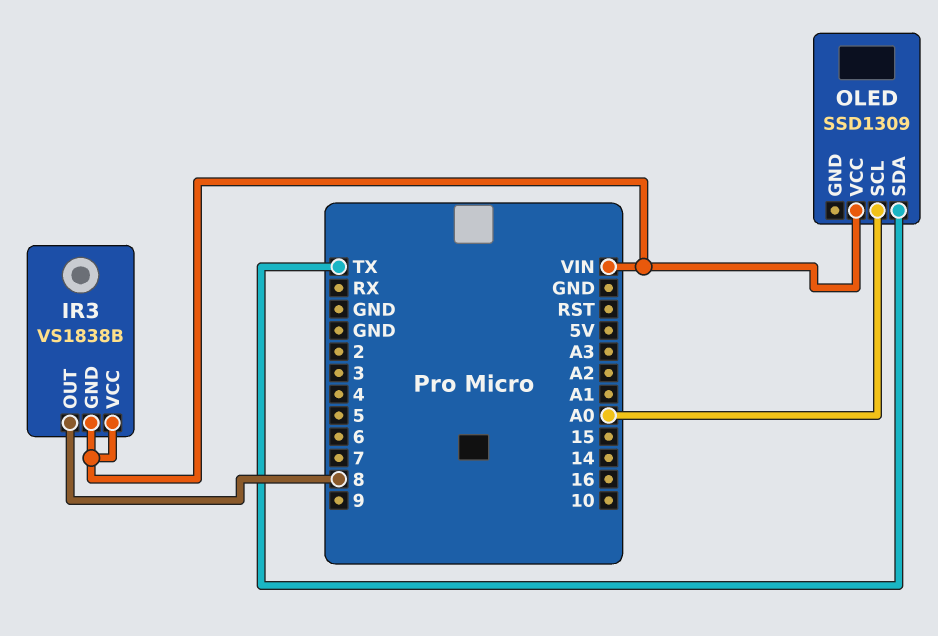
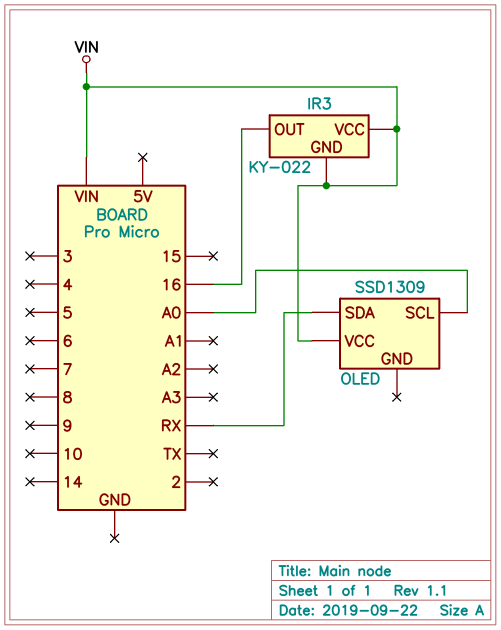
IR3: VS1838B -> KY-022
IR3 pin OUT: 8 -> 16
OLED pin SDA: TX -> RX

